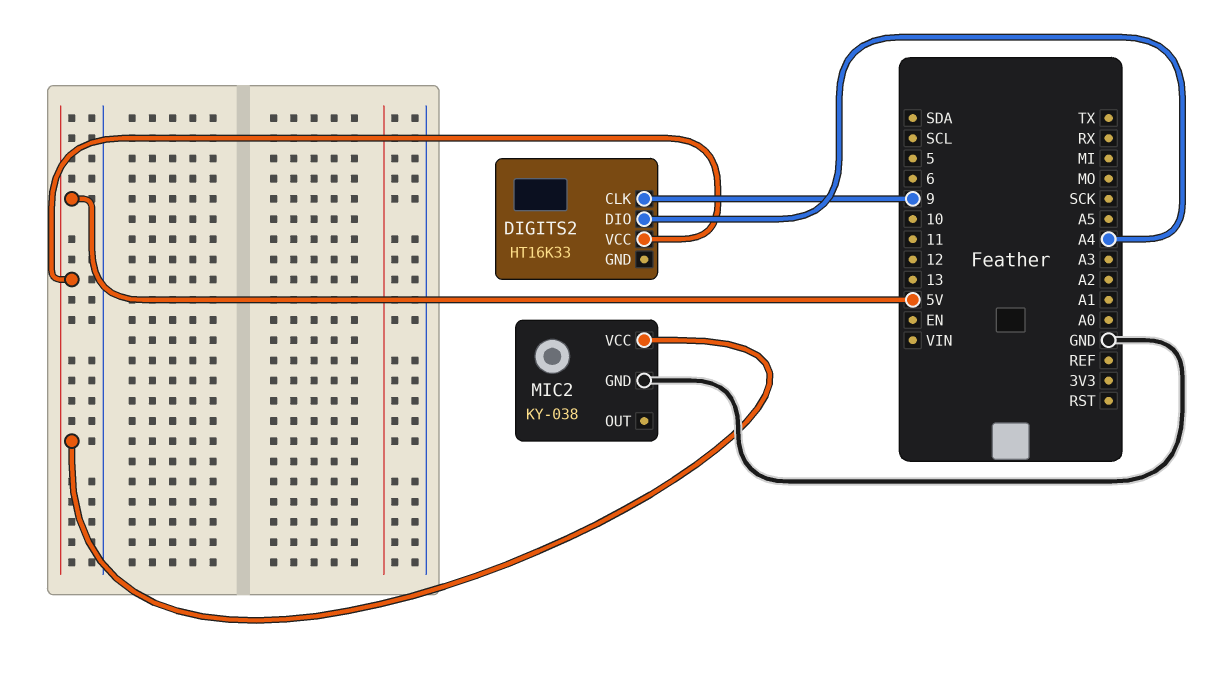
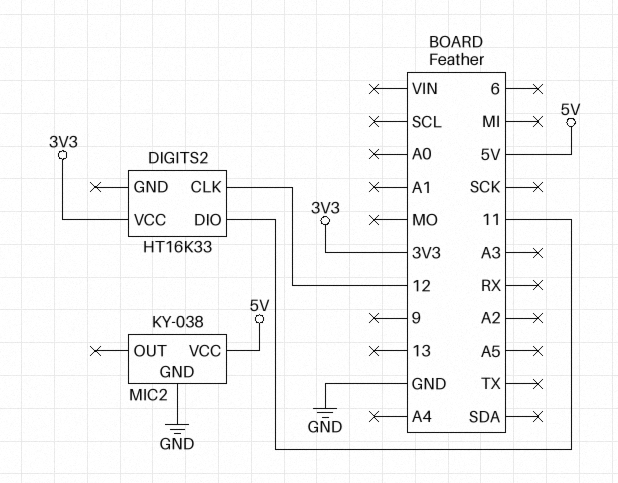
DIGITS2 pin CLK: 9 -> 12
DIGITS2 pin DIO: A4 -> 11
DIGITS2 pin VCC: 5V -> 3V3

